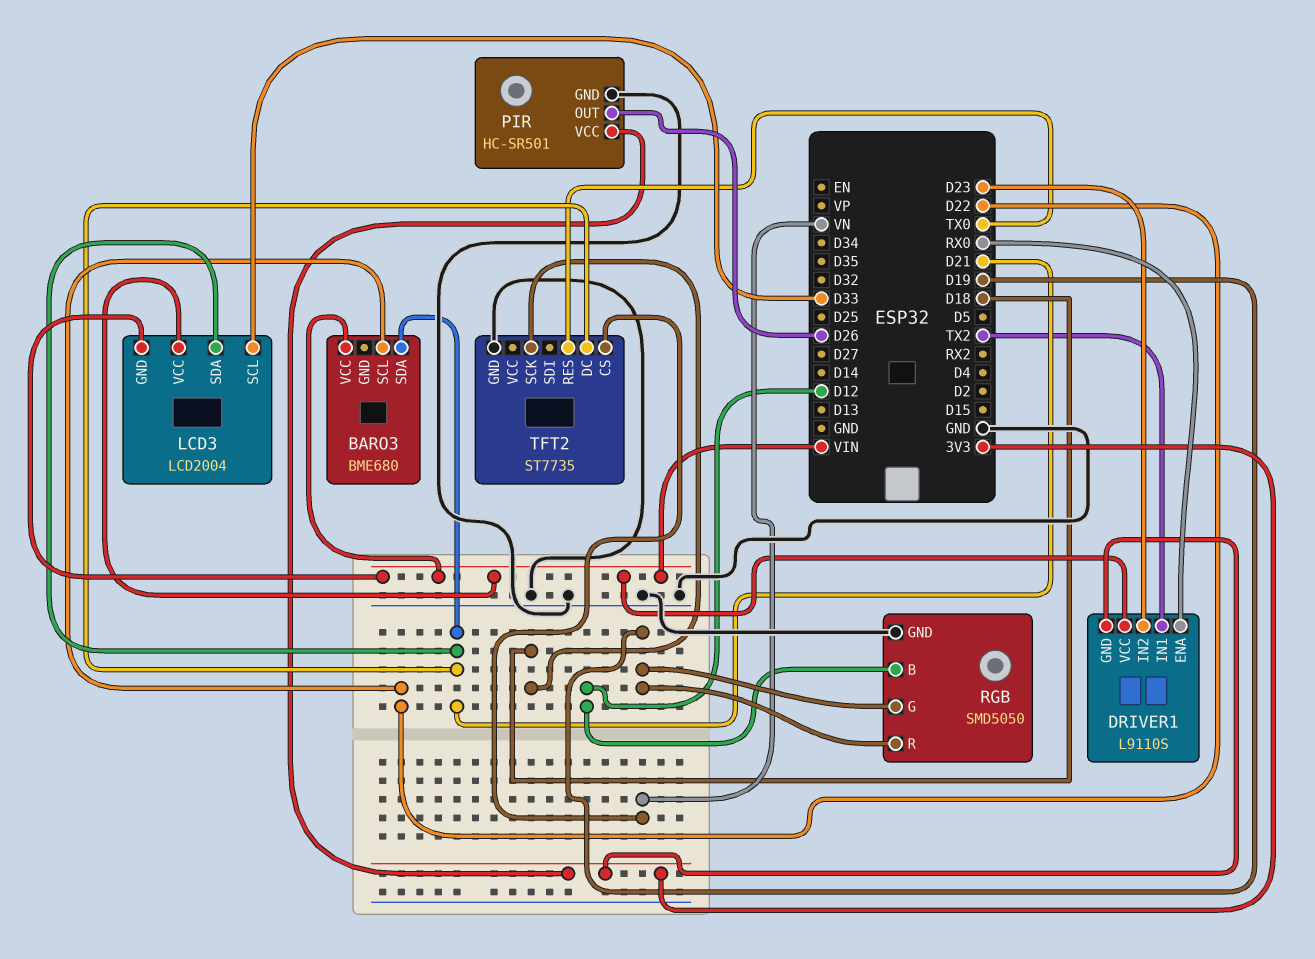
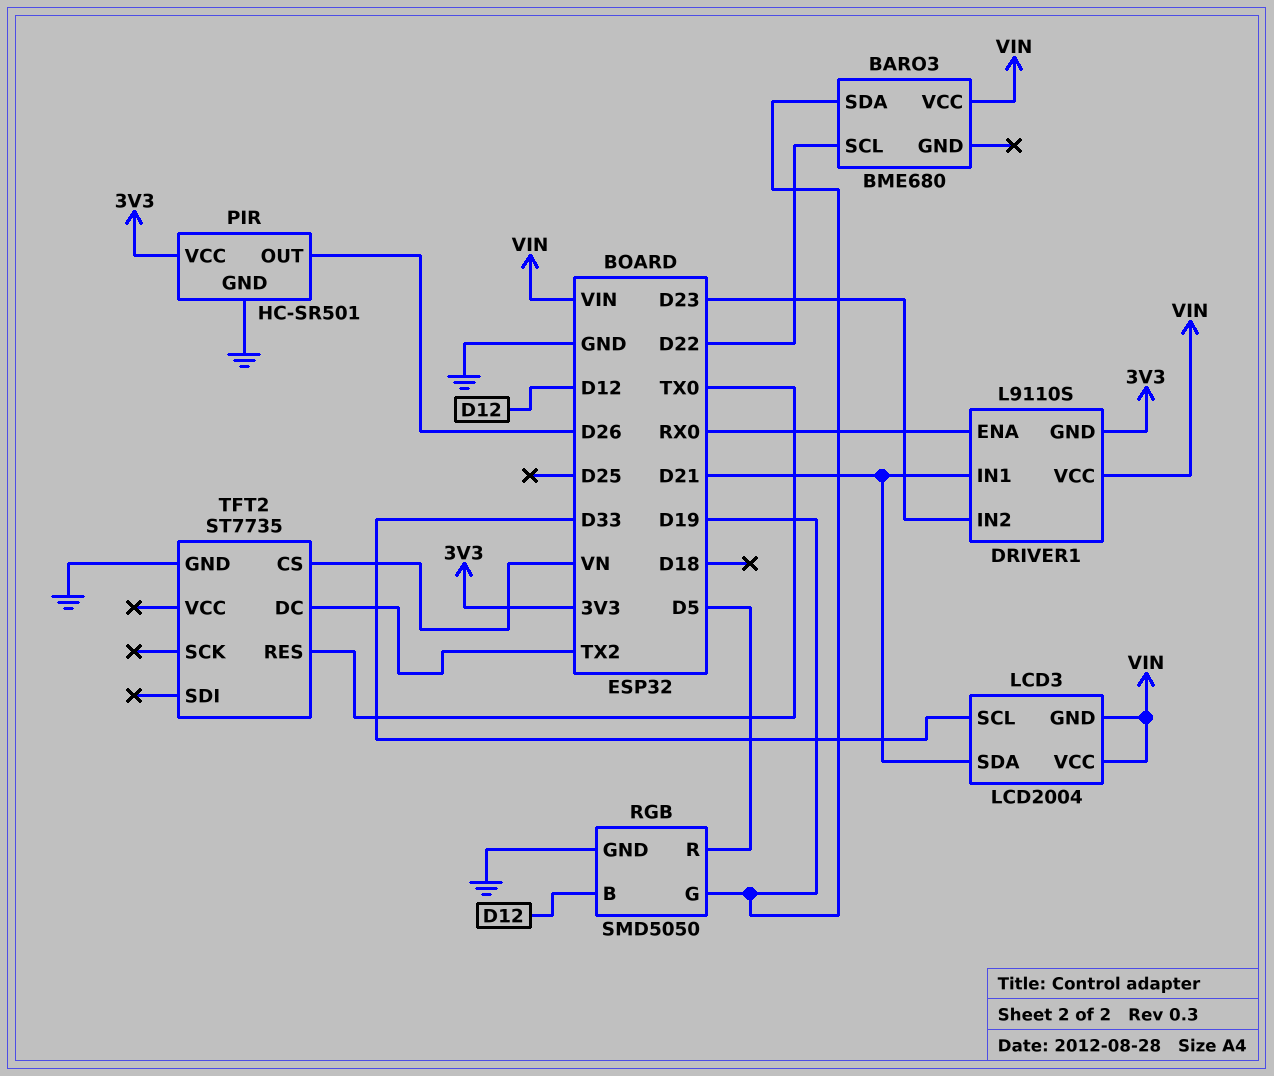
BARO3 pin SDA: D21 -> D19
DRIVER1 pin IN1: TX2 -> D21
RGB pin R: D19 -> D5
TFT2 pin DC: D21 -> TX2
TFT2 pin SCK: D18 -> none

